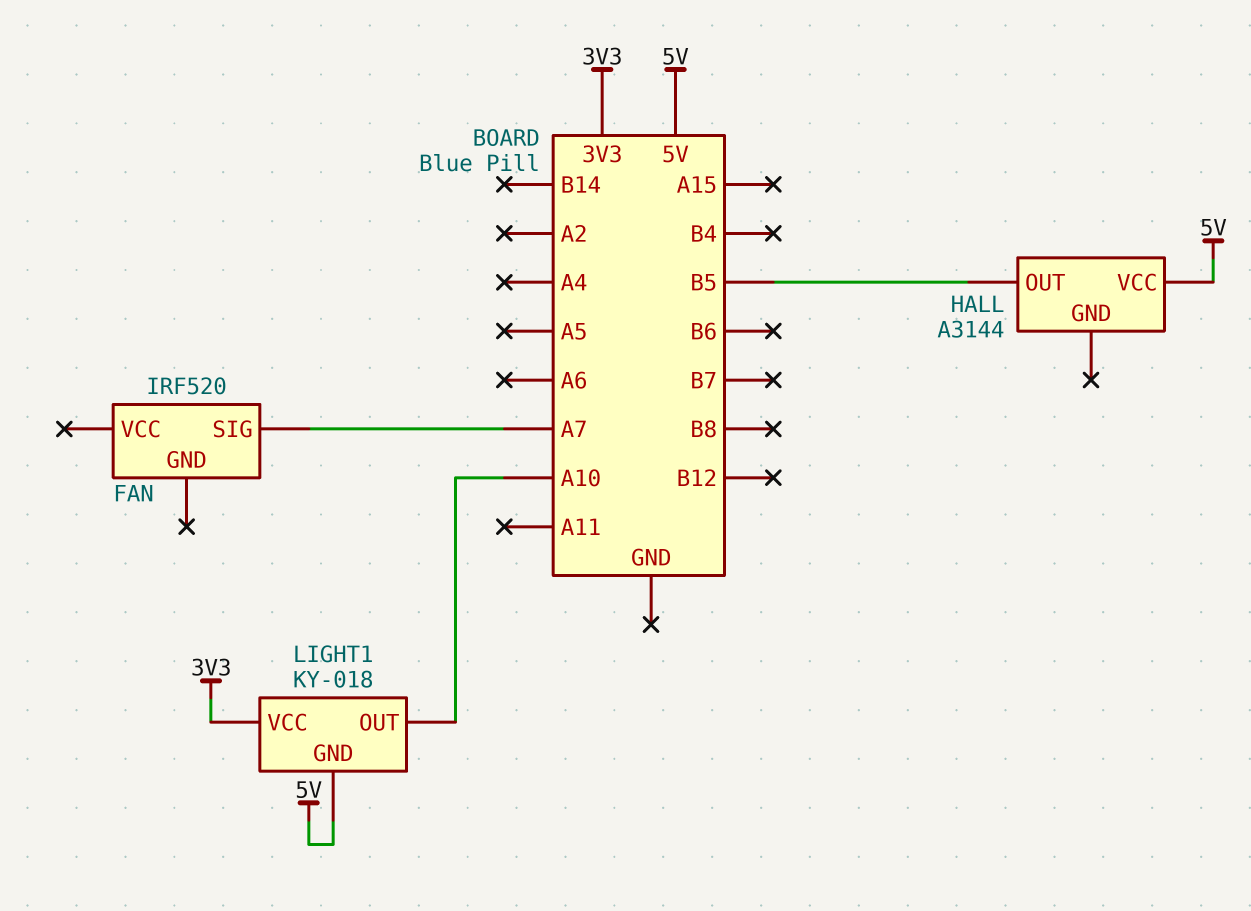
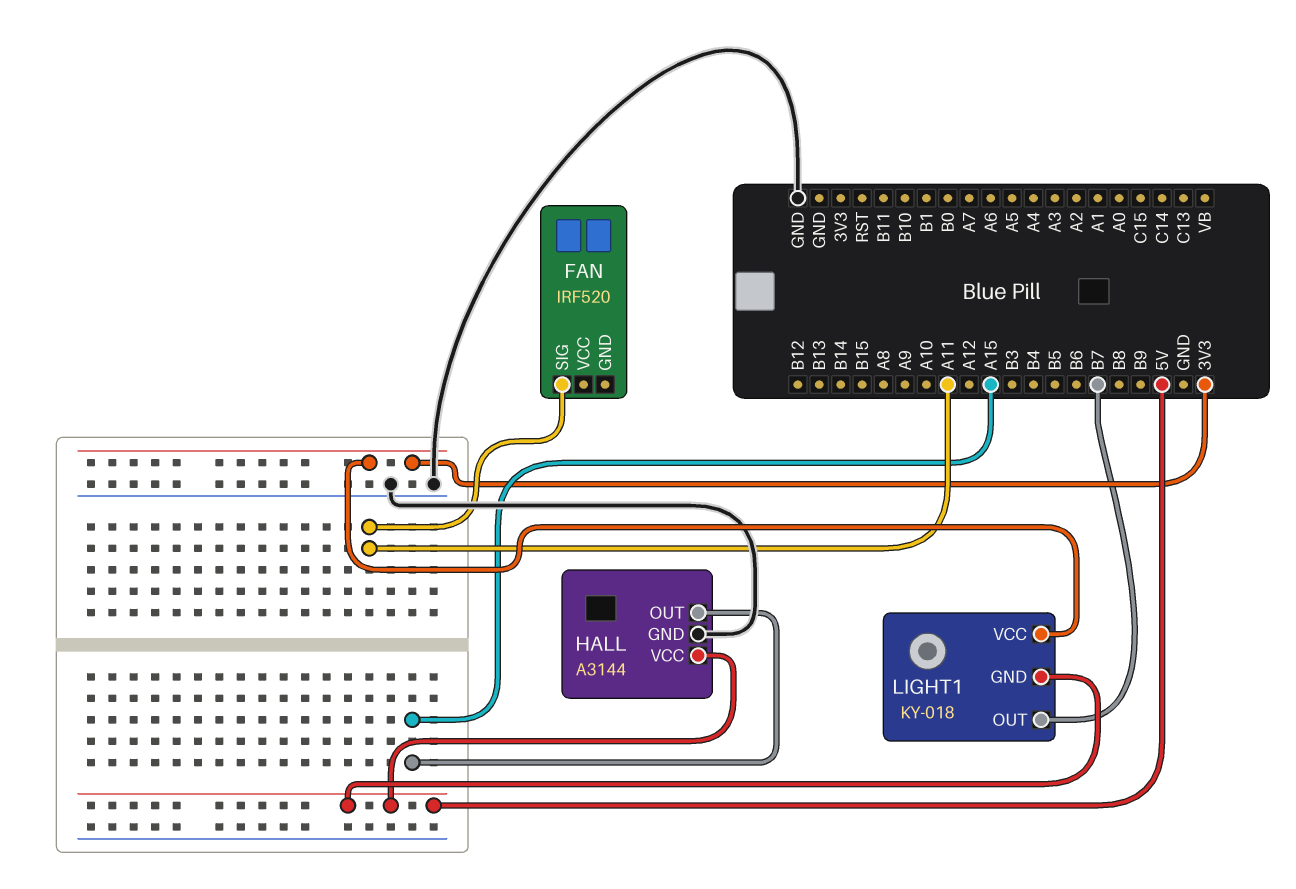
FAN pin SIG: A7 -> A11
HALL pin GND: none -> GND
HALL pin OUT: B5 -> A15
LIGHT1 pin OUT: A10 -> B7

